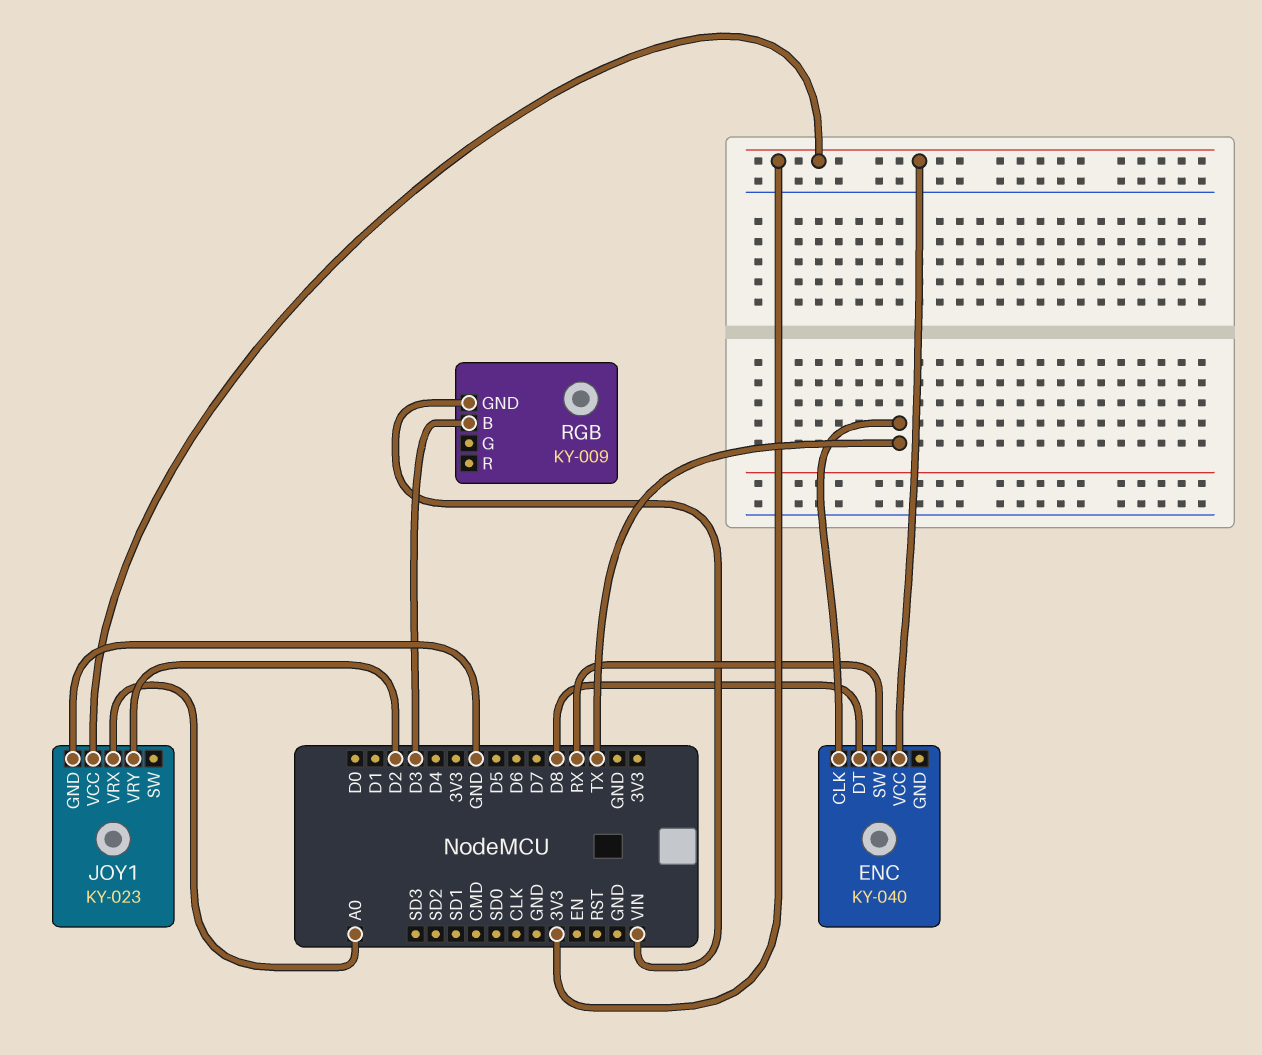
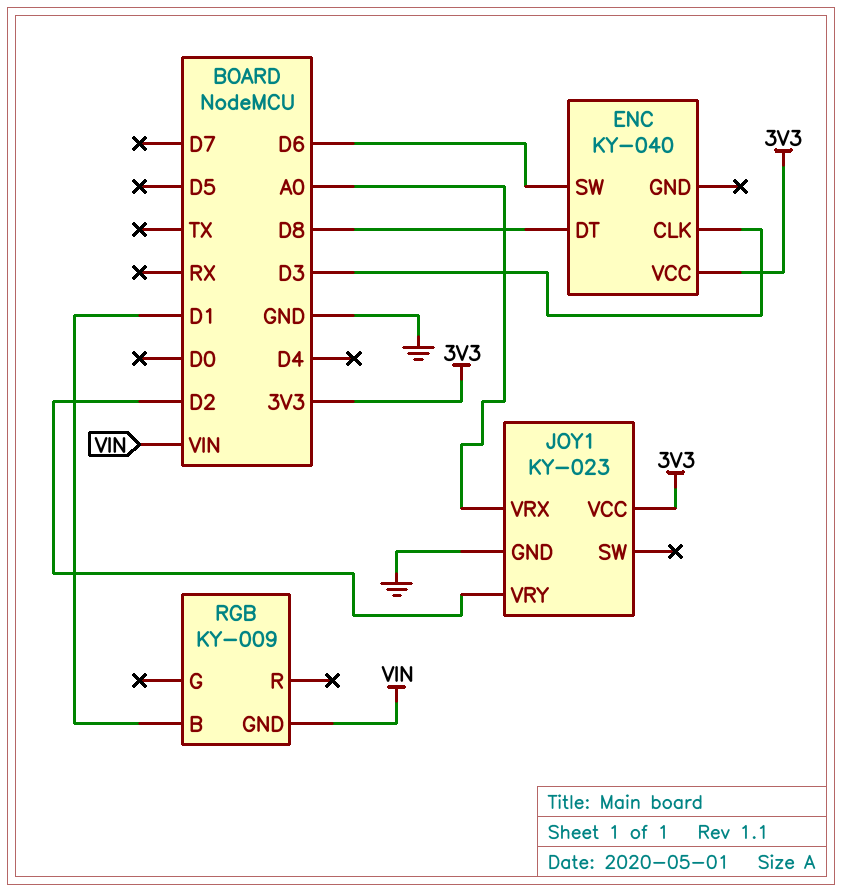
ENC pin CLK: TX -> D3
ENC pin SW: RX -> D6
RGB pin B: D3 -> D1

